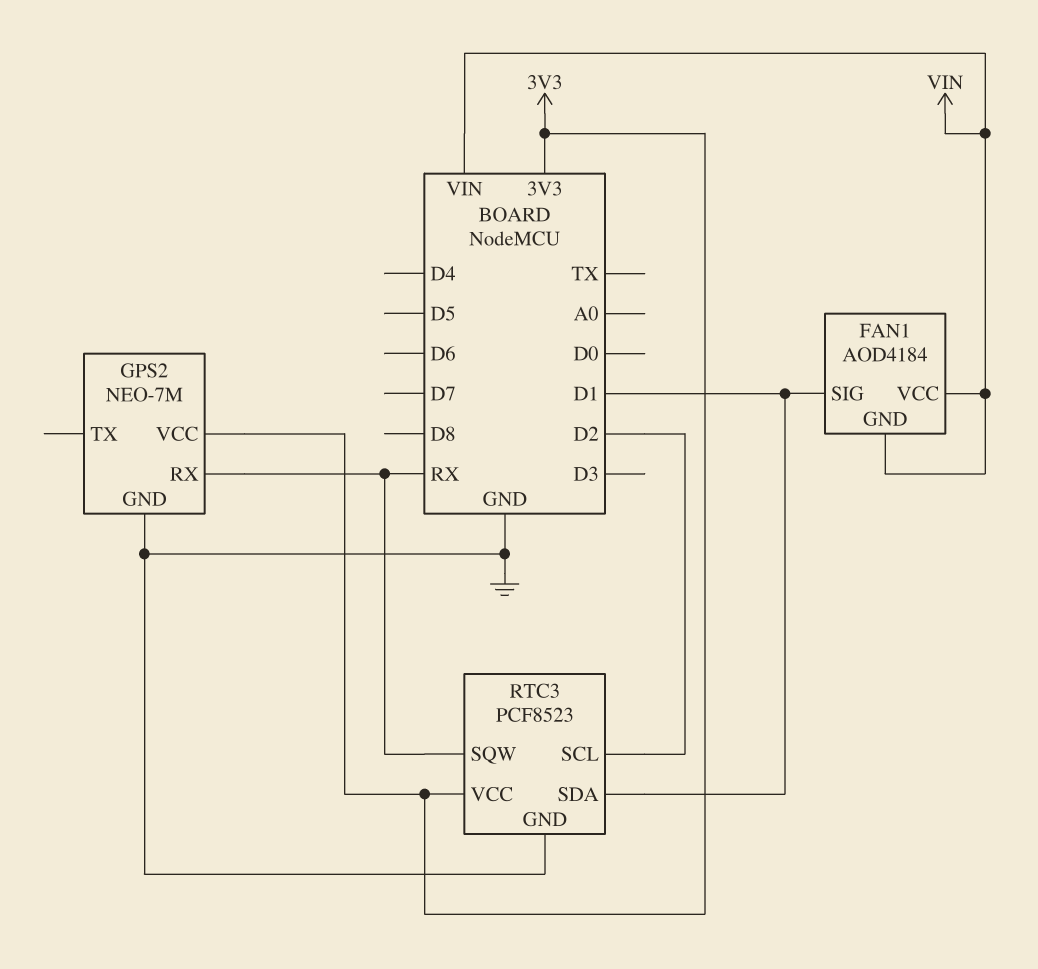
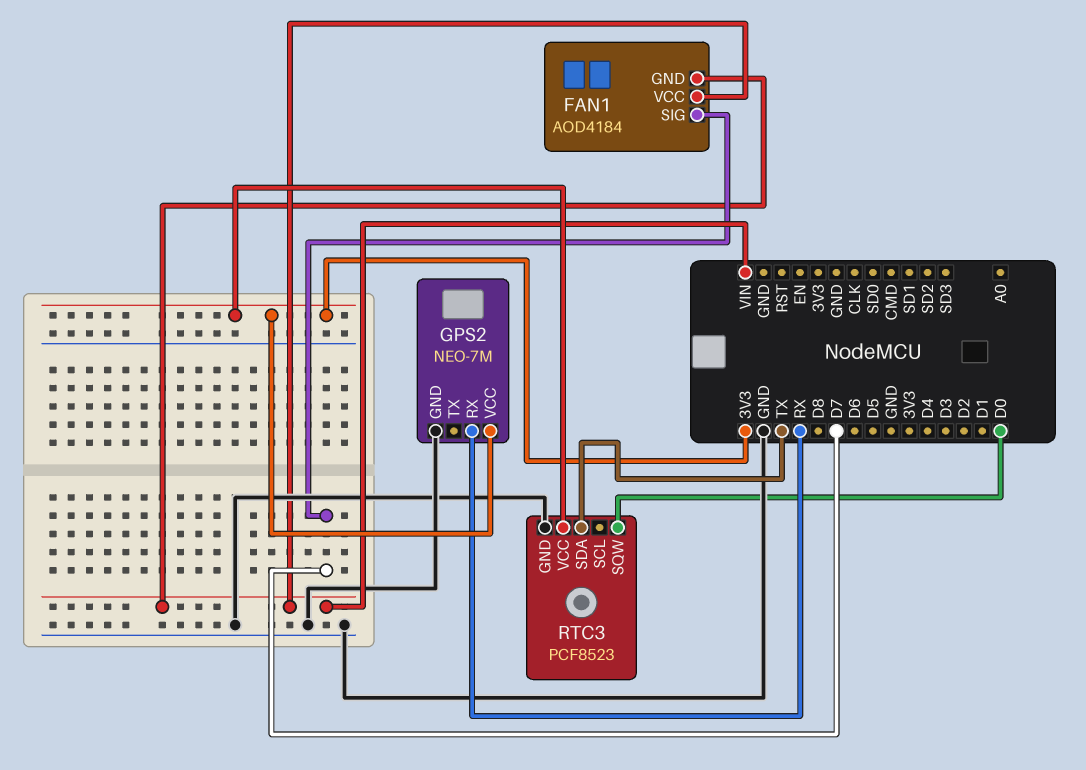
FAN1 pin SIG: D1 -> D7
RTC3 pin SCL: D2 -> none
RTC3 pin SDA: D1 -> TX
RTC3 pin SQW: RX -> D0

